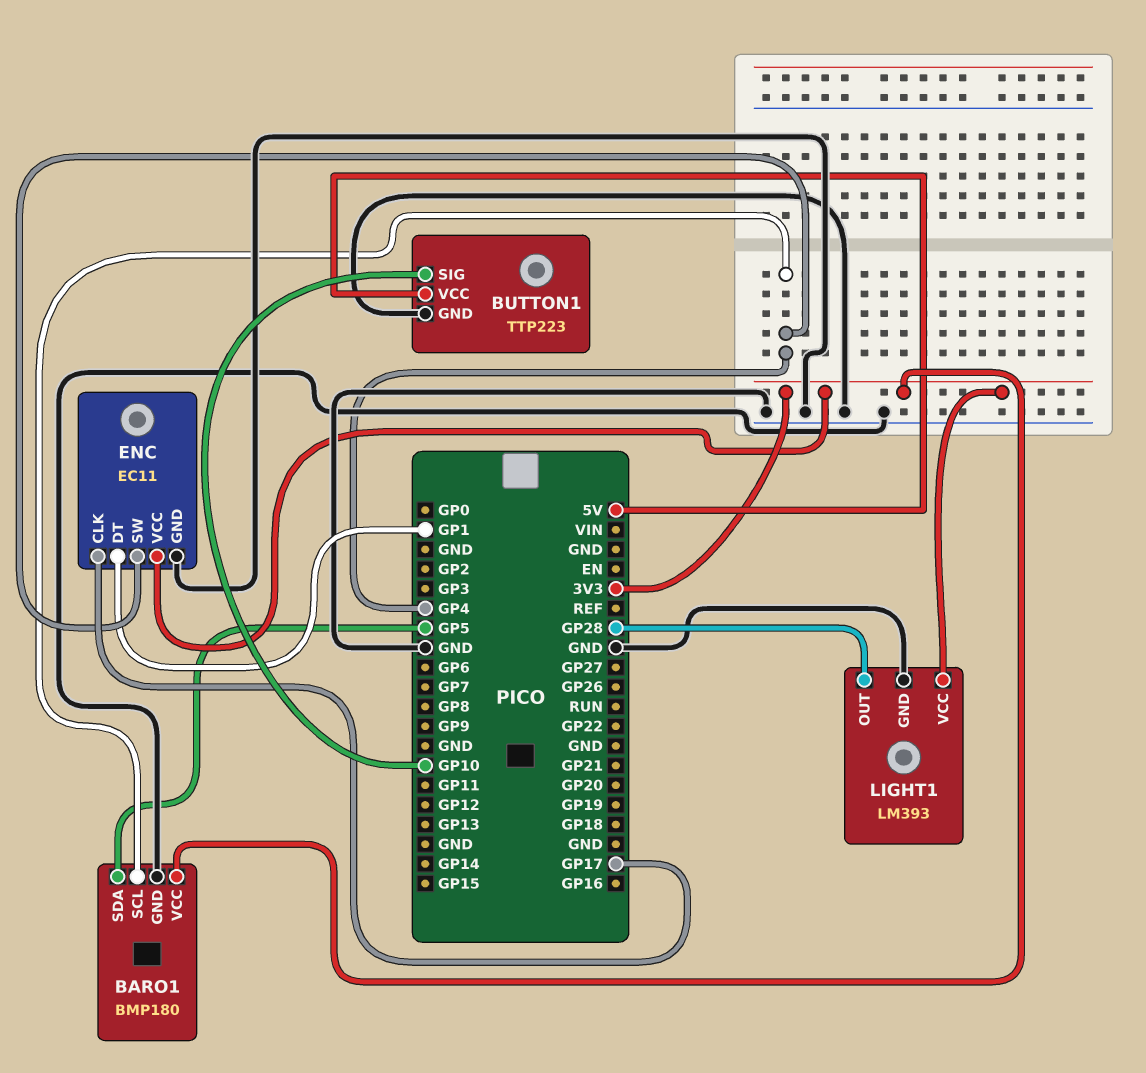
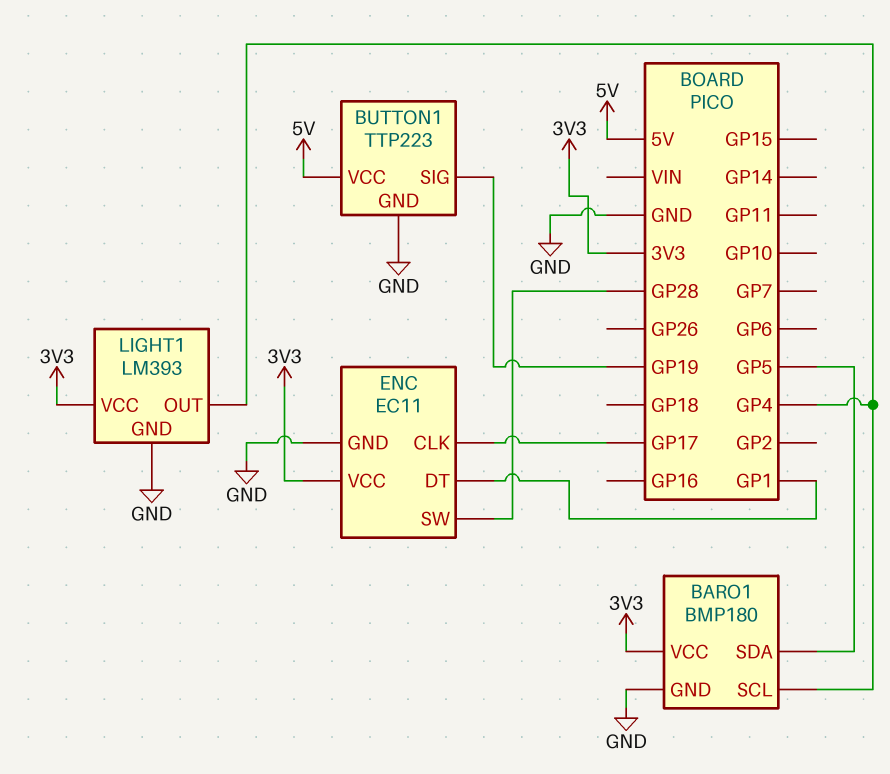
BUTTON1 pin SIG: GP10 -> GP19
ENC pin SW: GP4 -> GP28
LIGHT1 pin OUT: GP28 -> GP4

